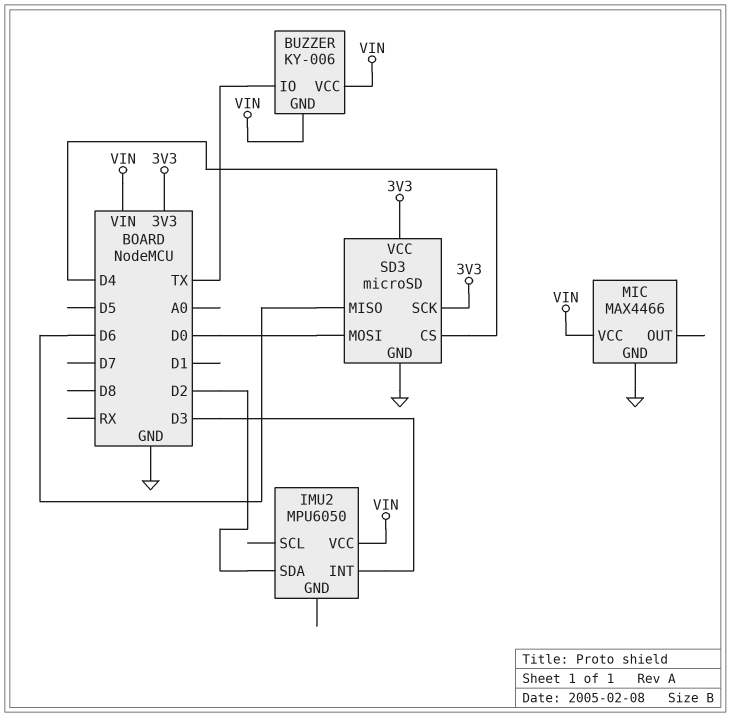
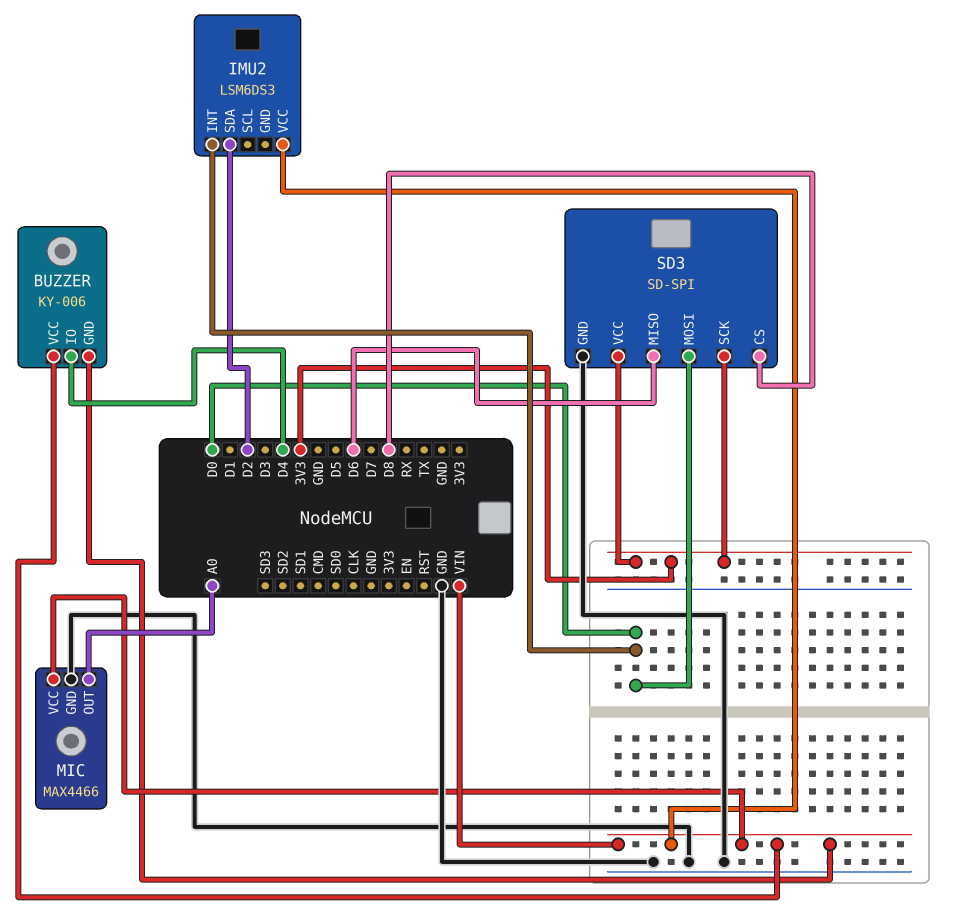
BUZZER pin IO: TX -> D4
IMU2: MPU6050 -> LSM6DS3
IMU2 pin INT: D3 -> D0
MIC pin OUT: none -> A0
SD3: microSD -> SD-SPI
SD3 pin CS: D4 -> D8

